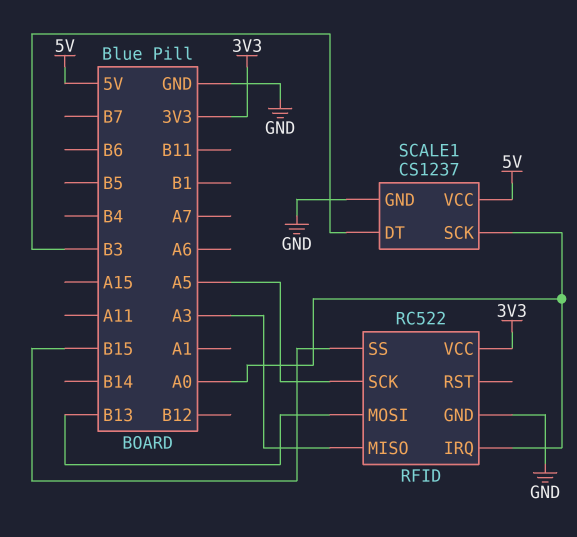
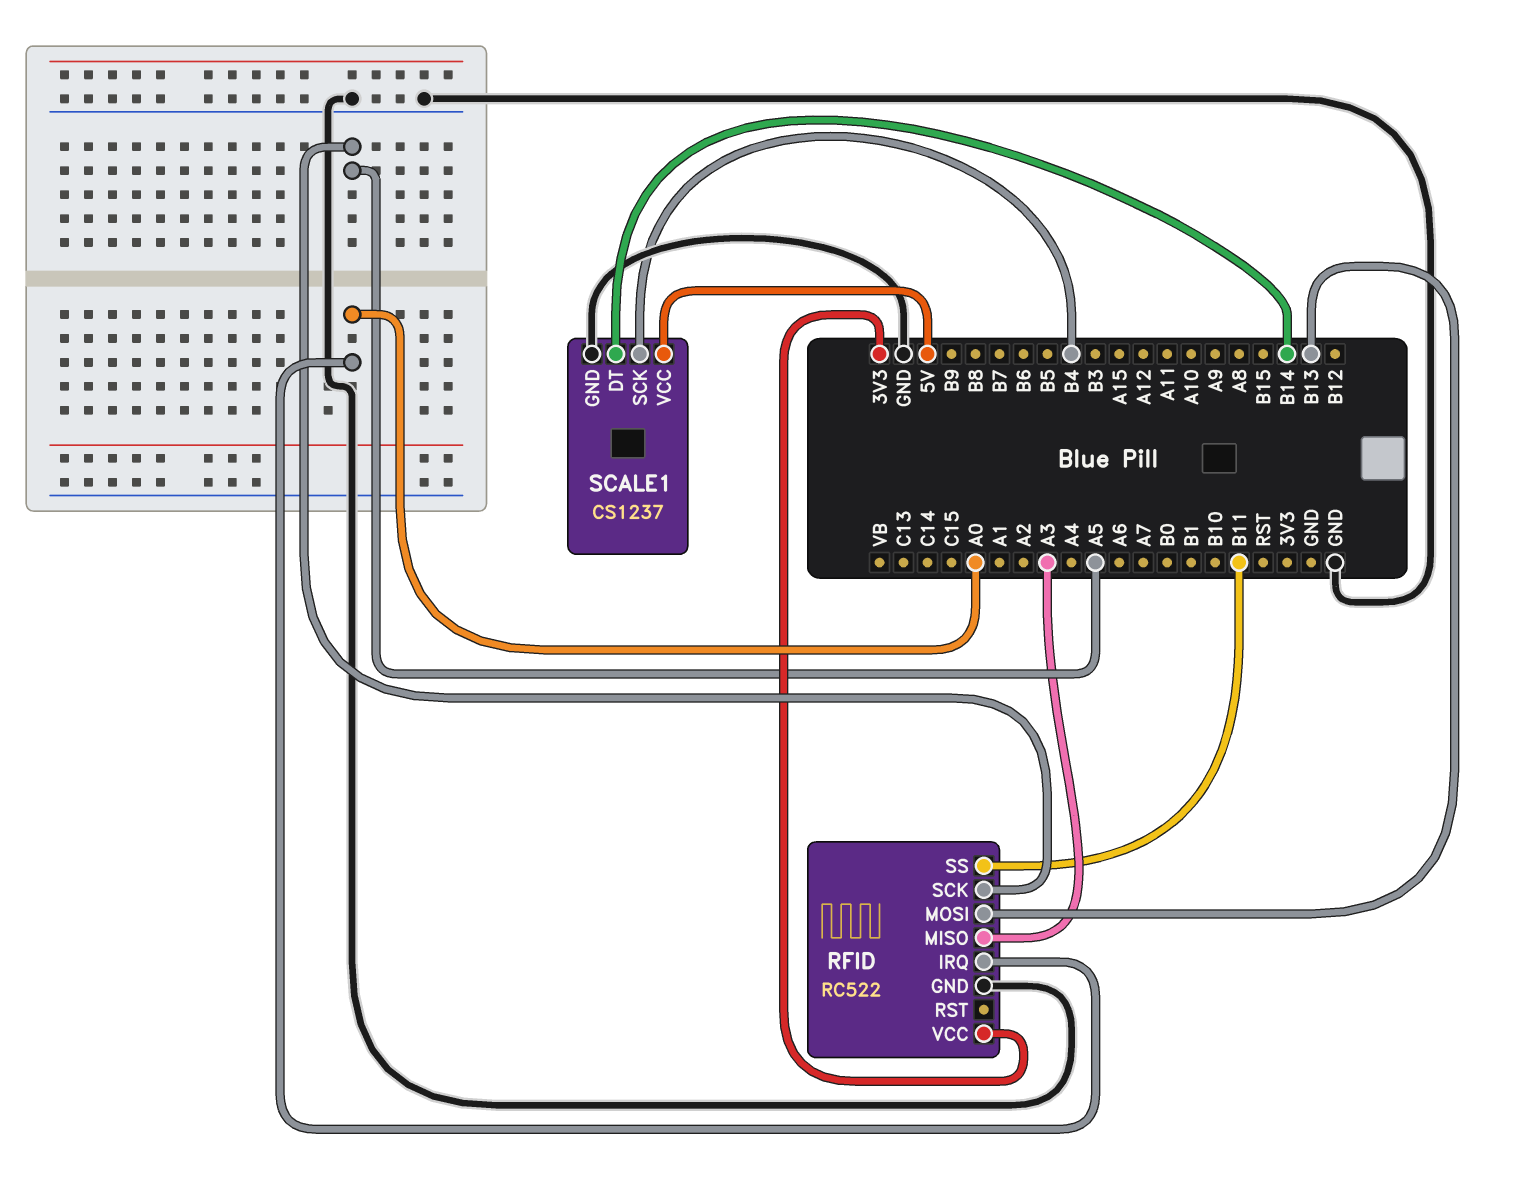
RFID pin SS: B15 -> B11
SCALE1 pin DT: B3 -> B14
SCALE1 pin SCK: A0 -> B4

